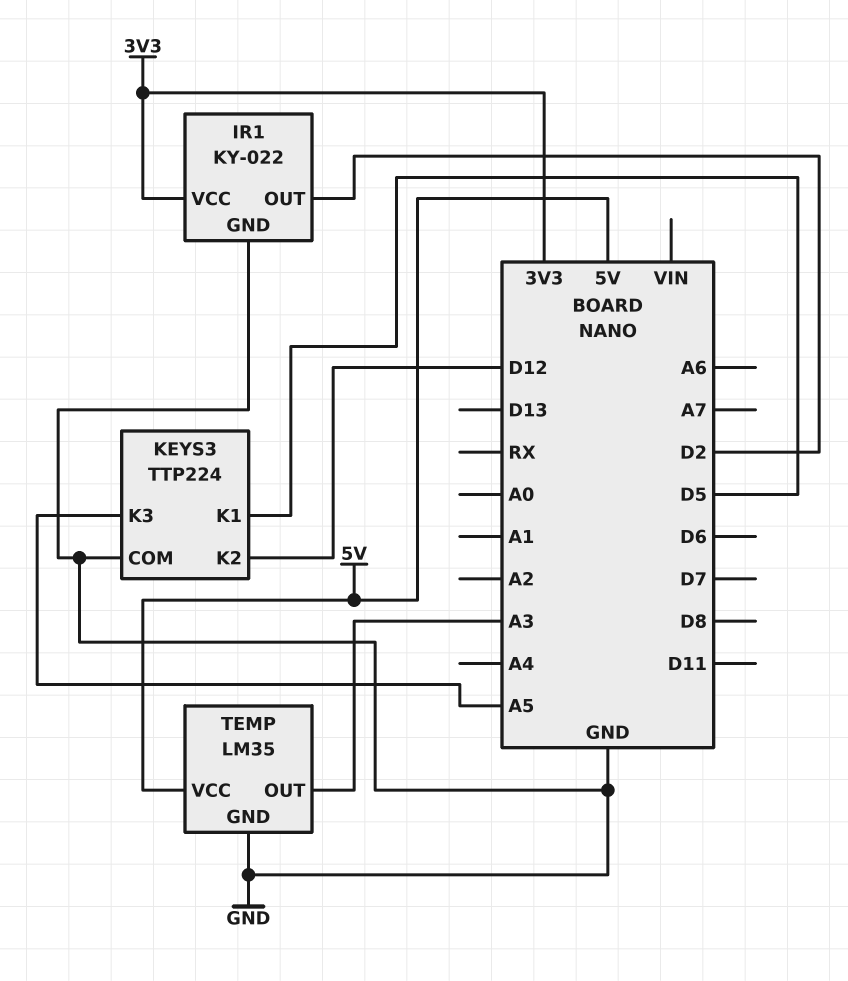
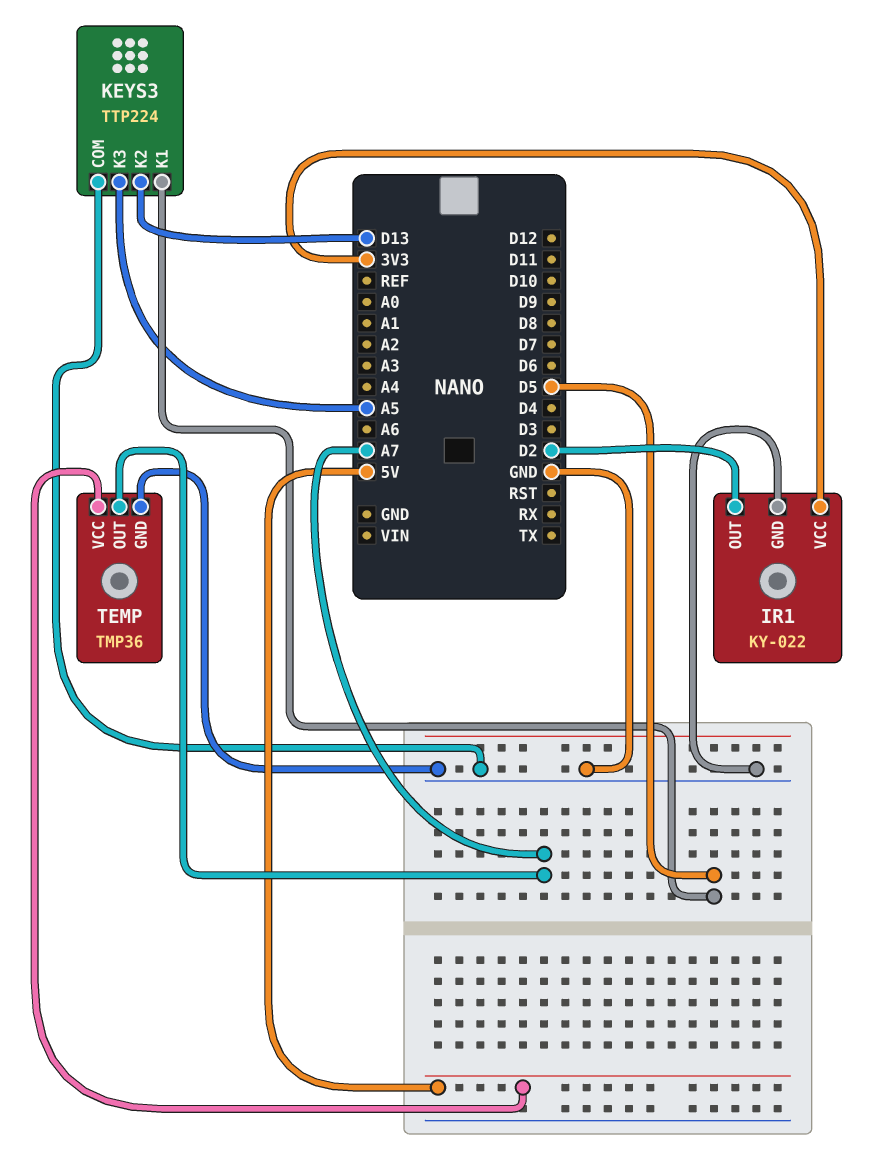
KEYS3 pin K2: D12 -> D13
TEMP: LM35 -> TMP36
TEMP pin OUT: A3 -> A7

